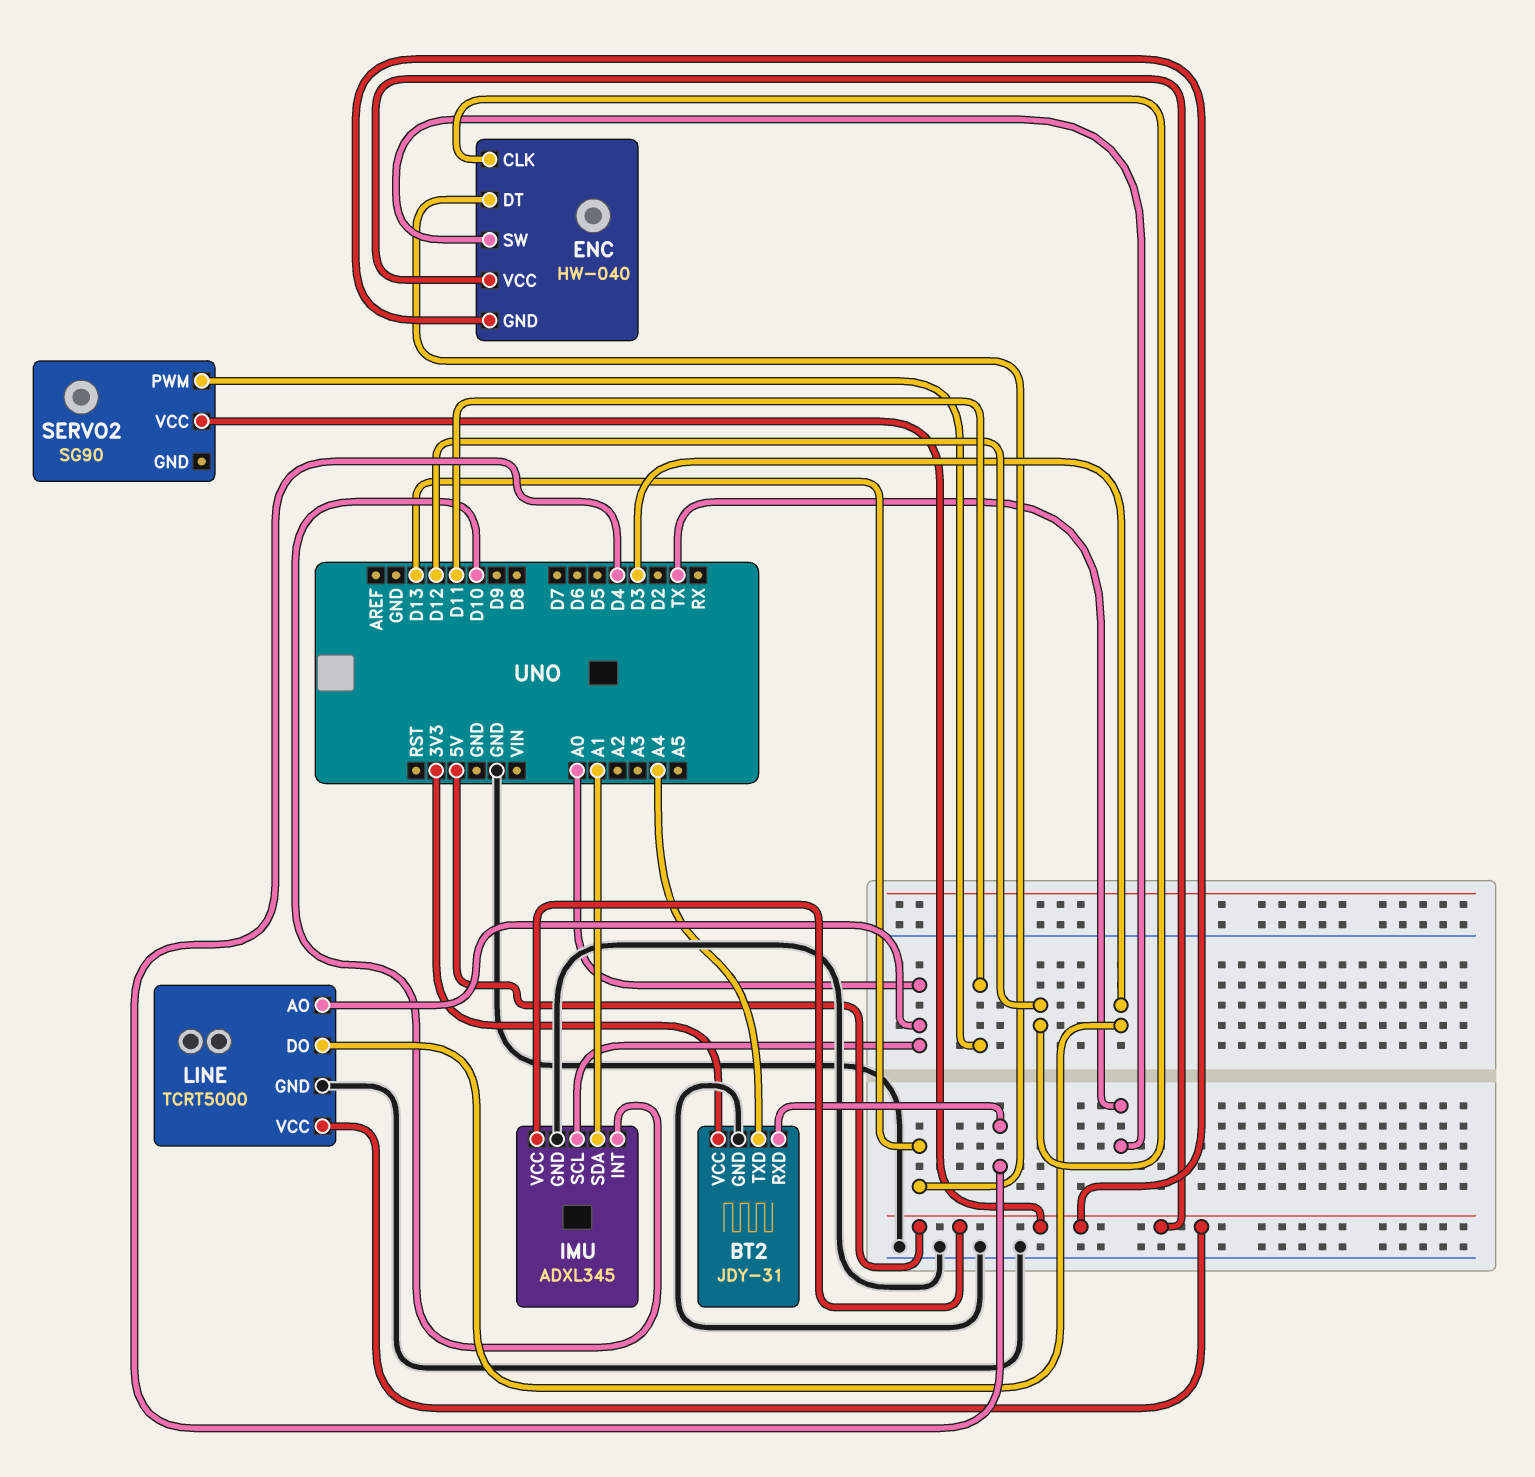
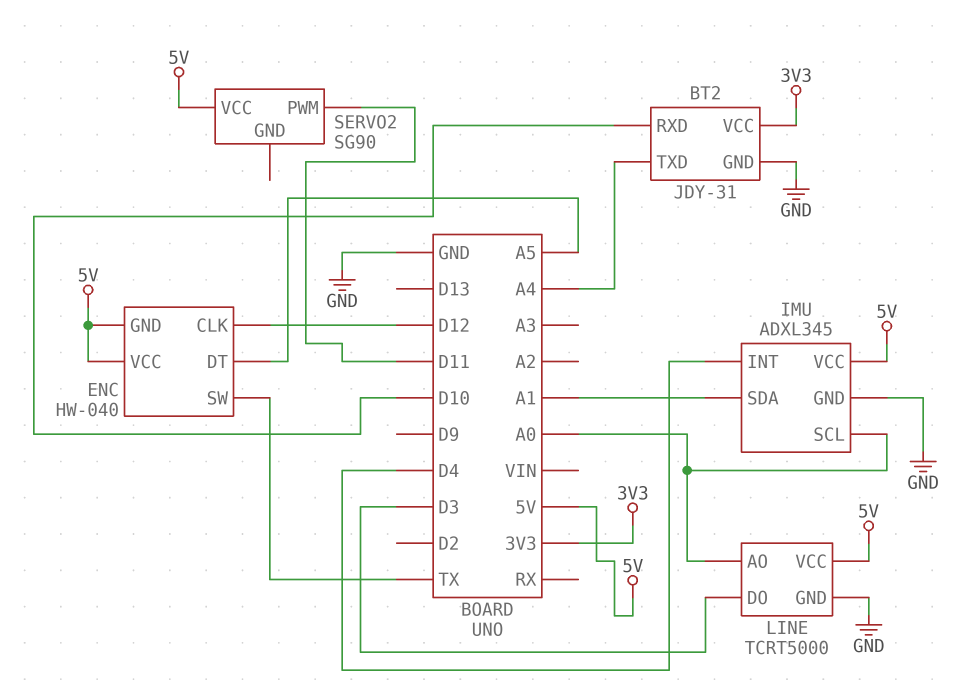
BT2 pin RXD: D4 -> D10
ENC pin DT: D13 -> A5
IMU pin INT: D10 -> D4

